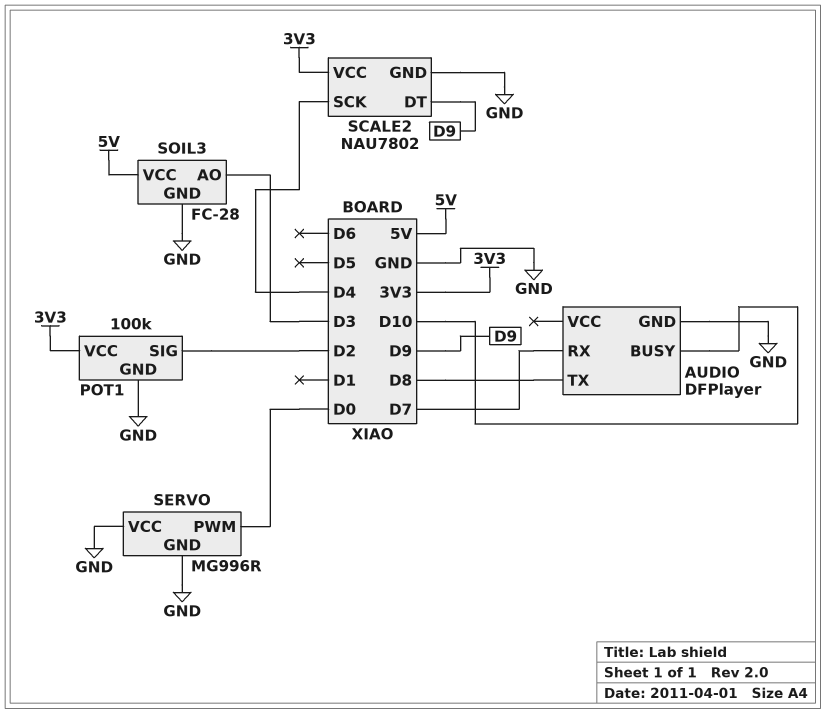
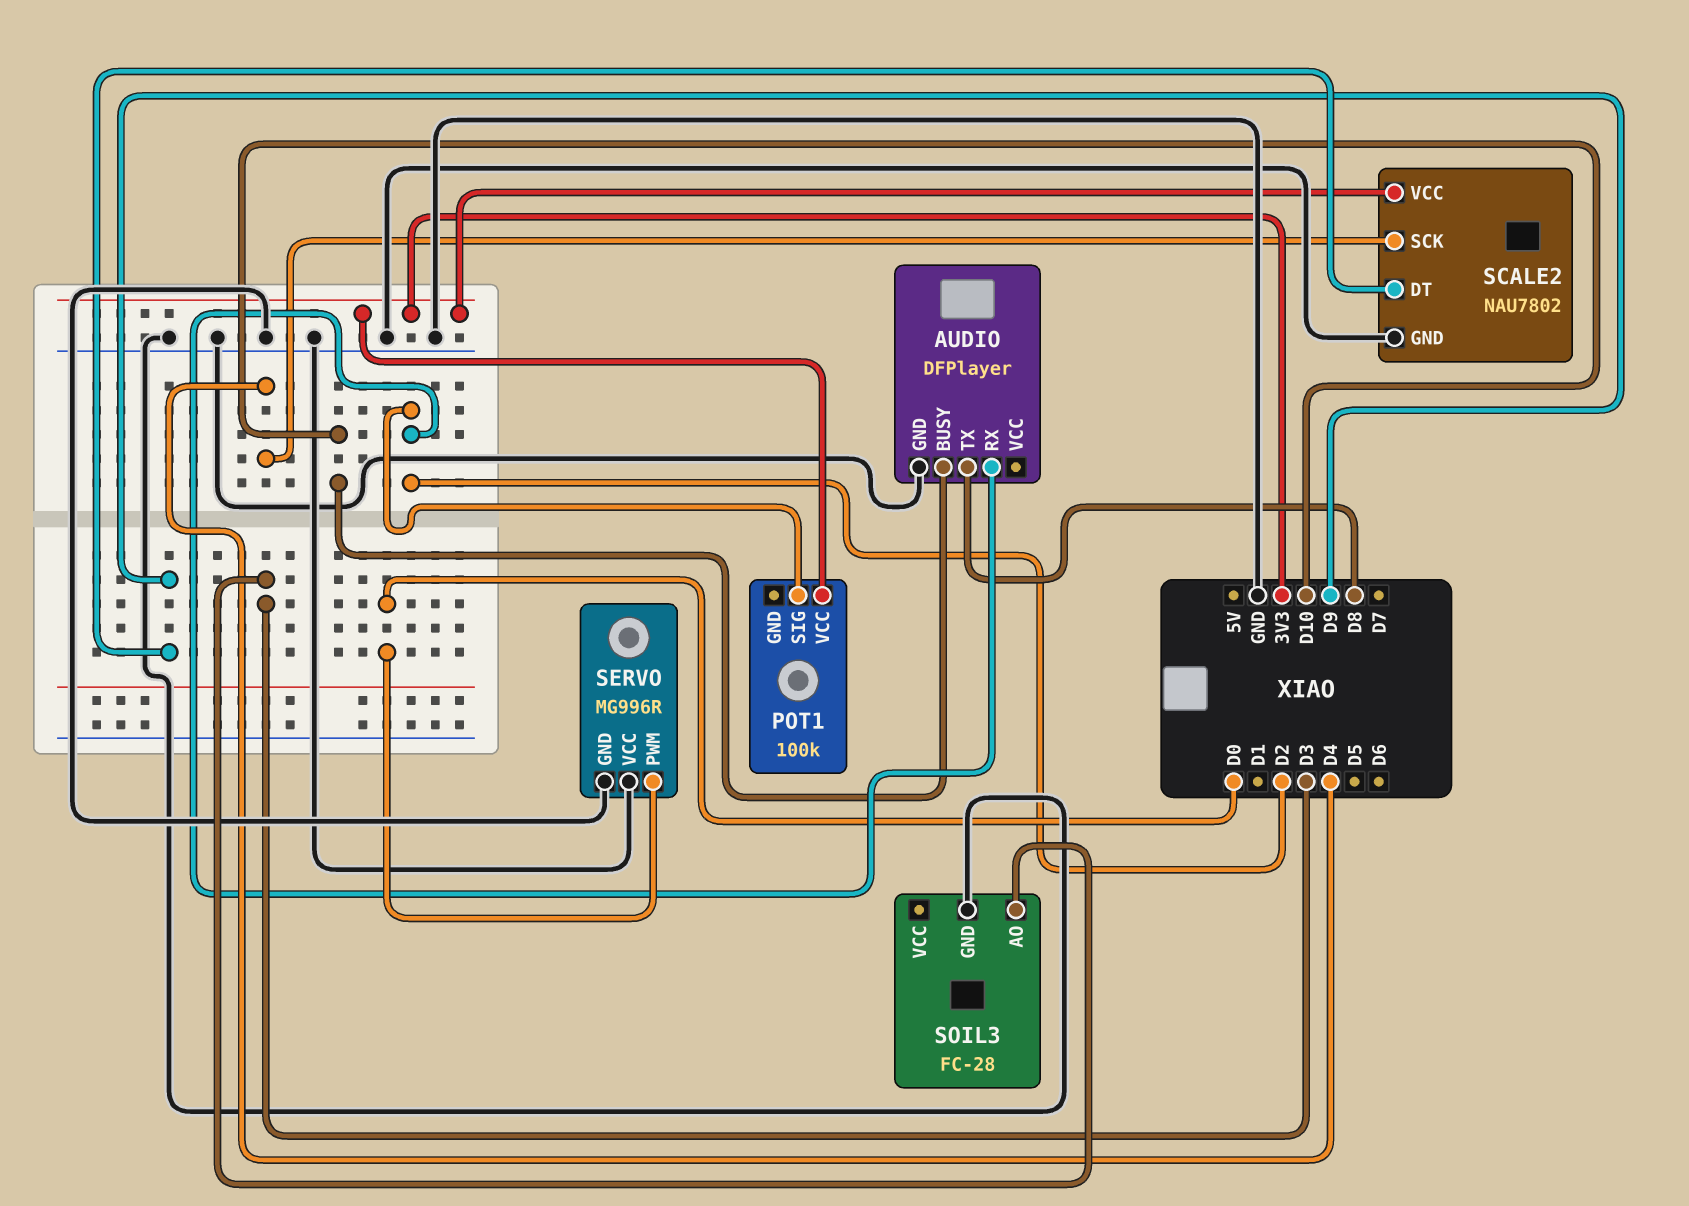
AUDIO pin RX: D7 -> D2
POT1 pin GND: GND -> none
SOIL3 pin VCC: 5V -> none

